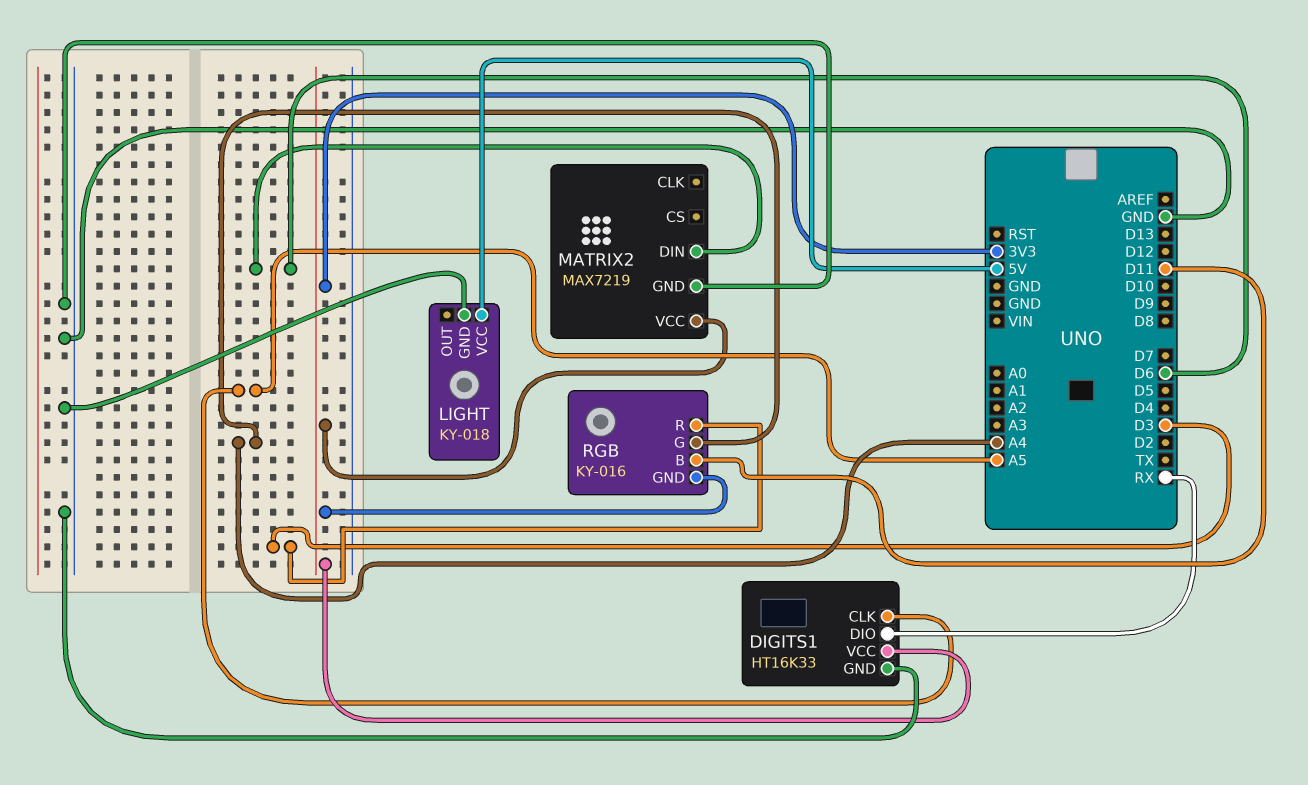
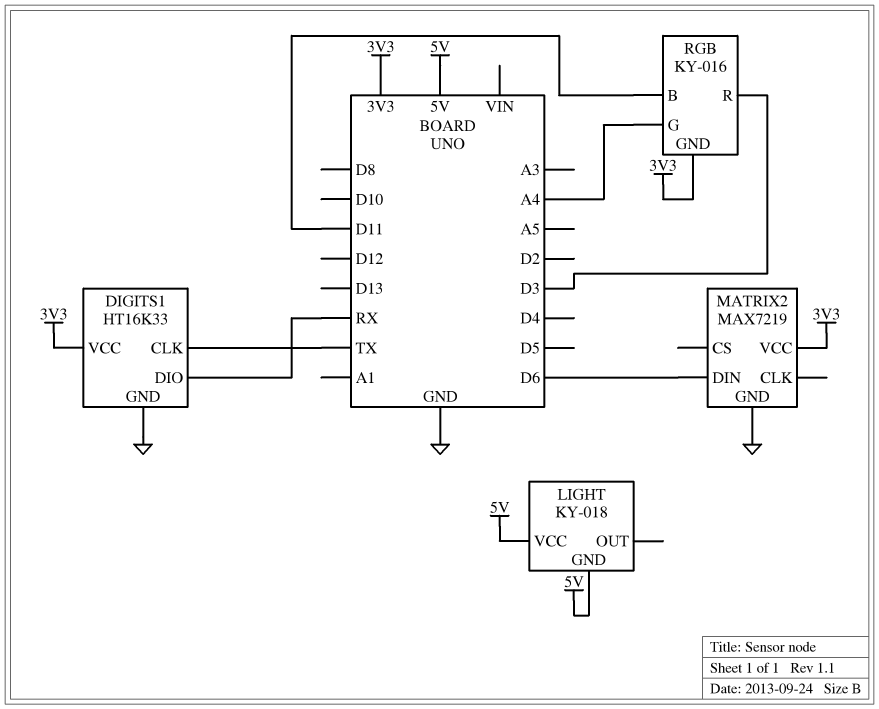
DIGITS1 pin CLK: A5 -> TX
LIGHT pin GND: GND -> 5V

